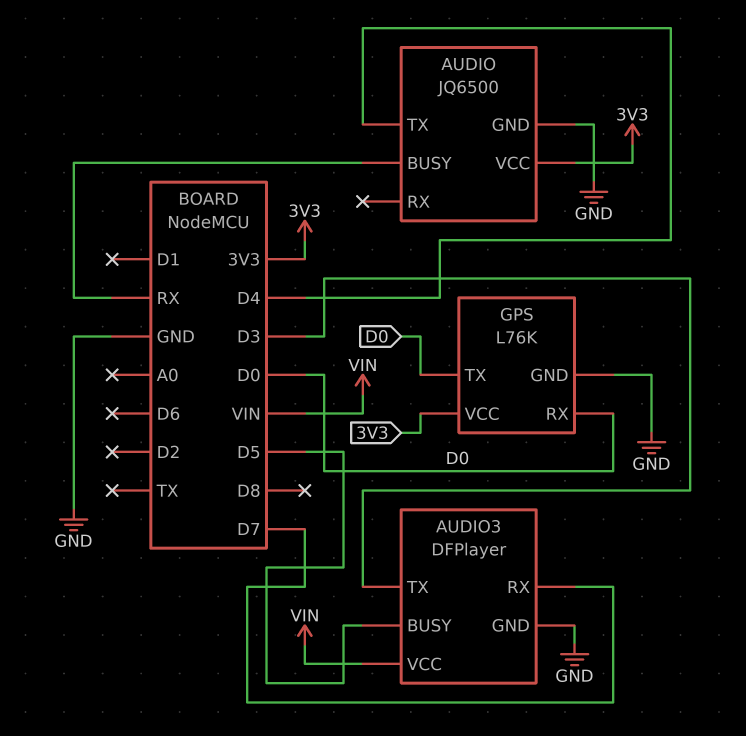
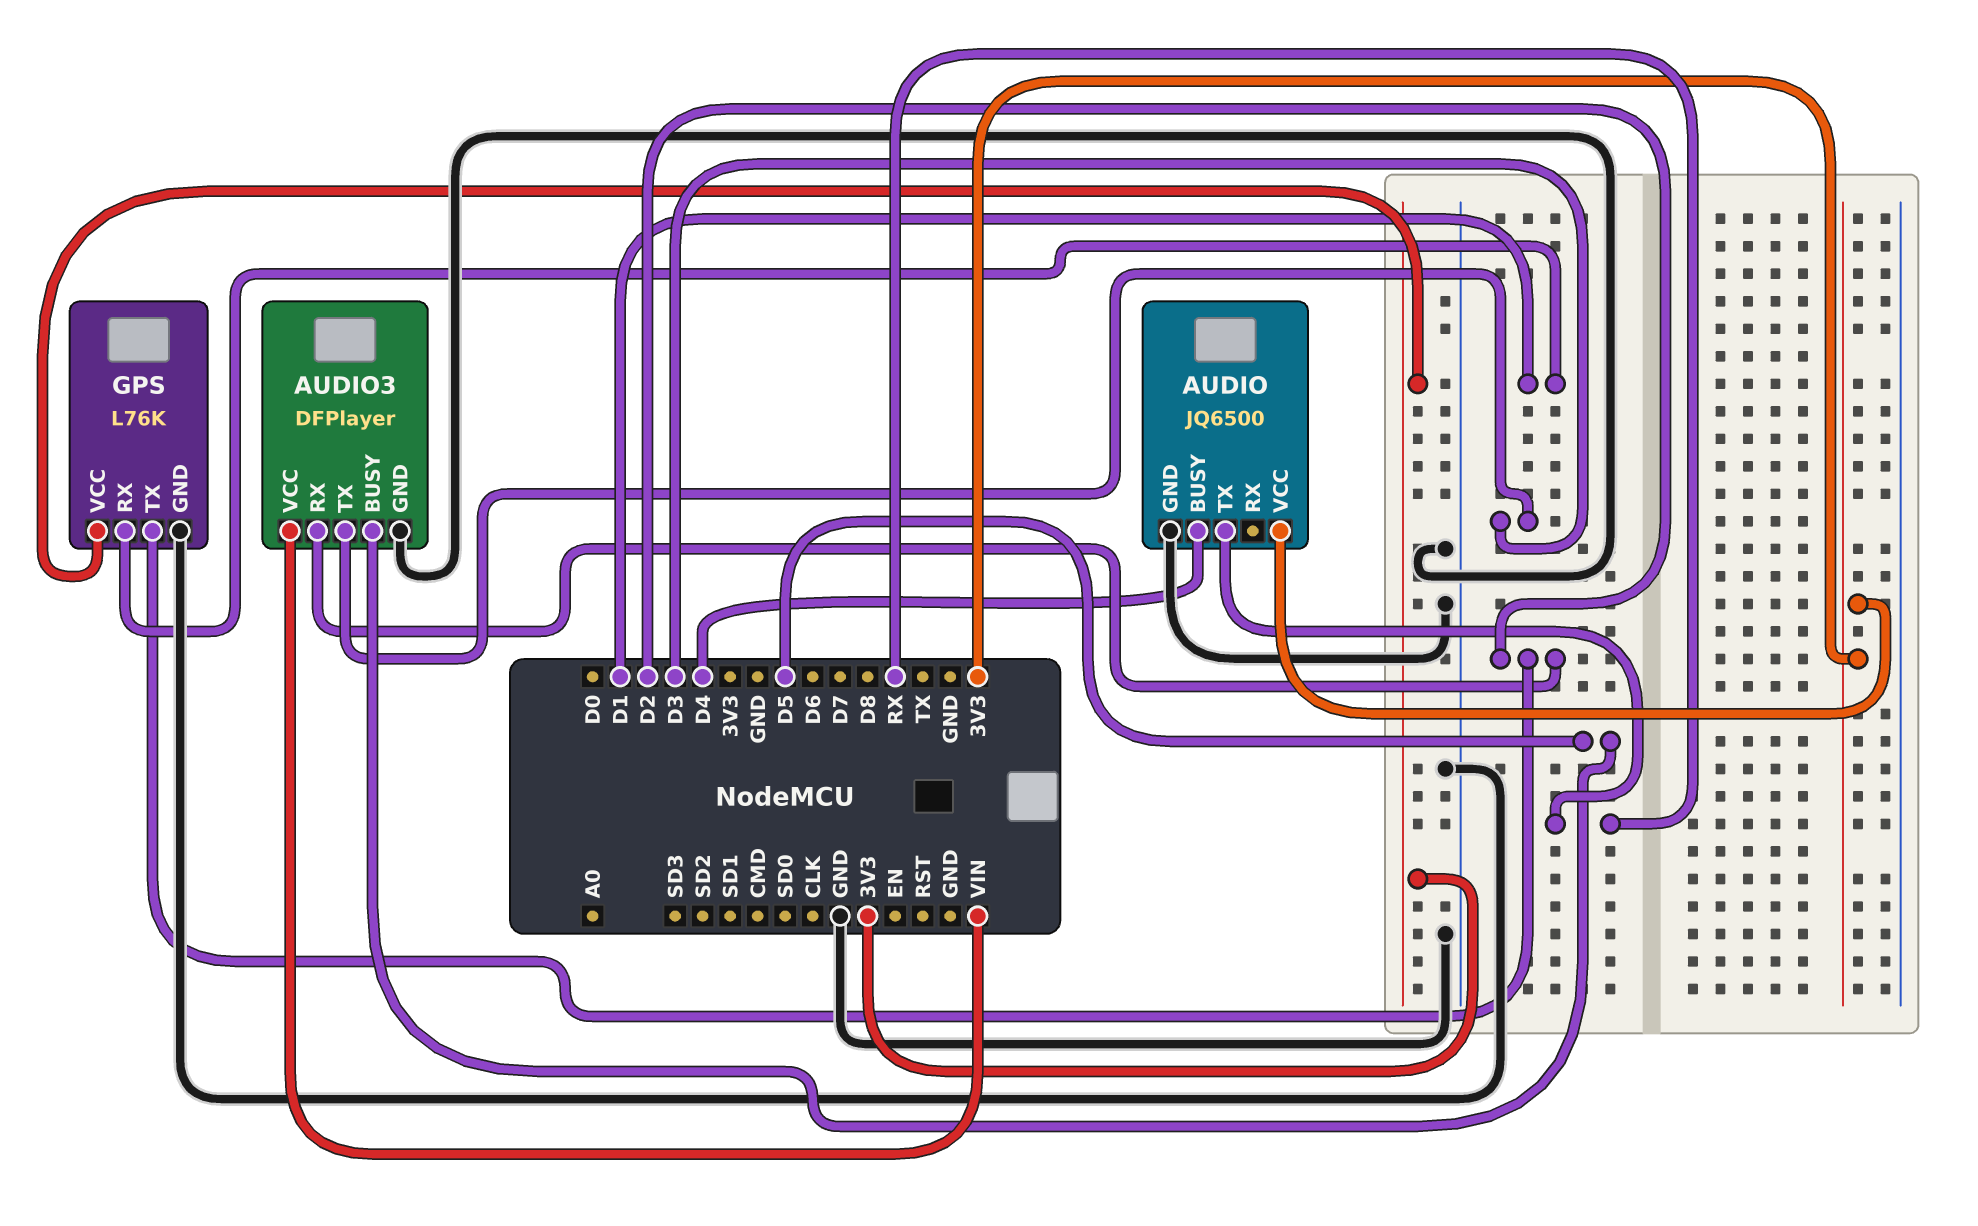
AUDIO pin BUSY: RX -> D4
AUDIO pin TX: D4 -> RX
AUDIO3 pin RX: D7 -> D2
GPS pin RX: D0 -> D1
GPS pin TX: D0 -> D2

